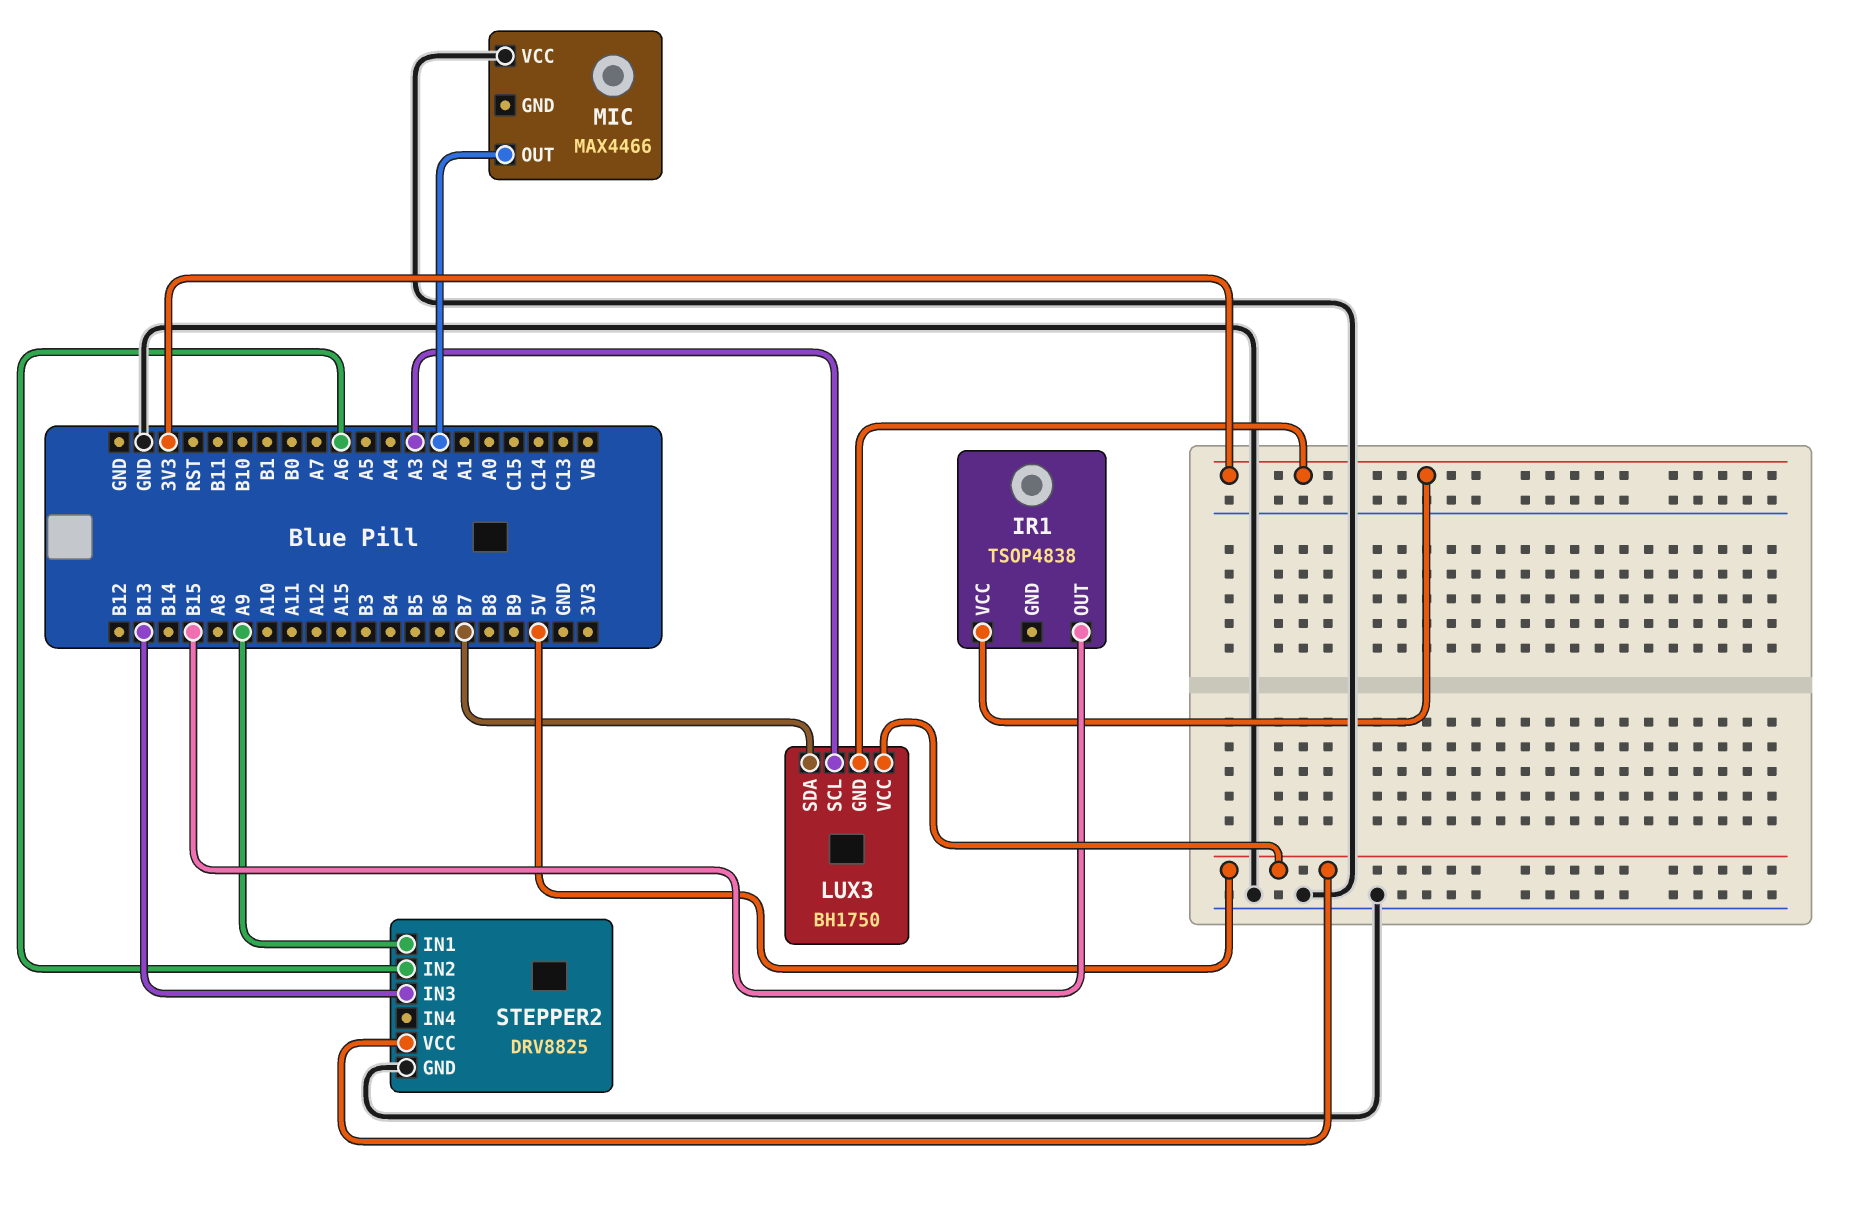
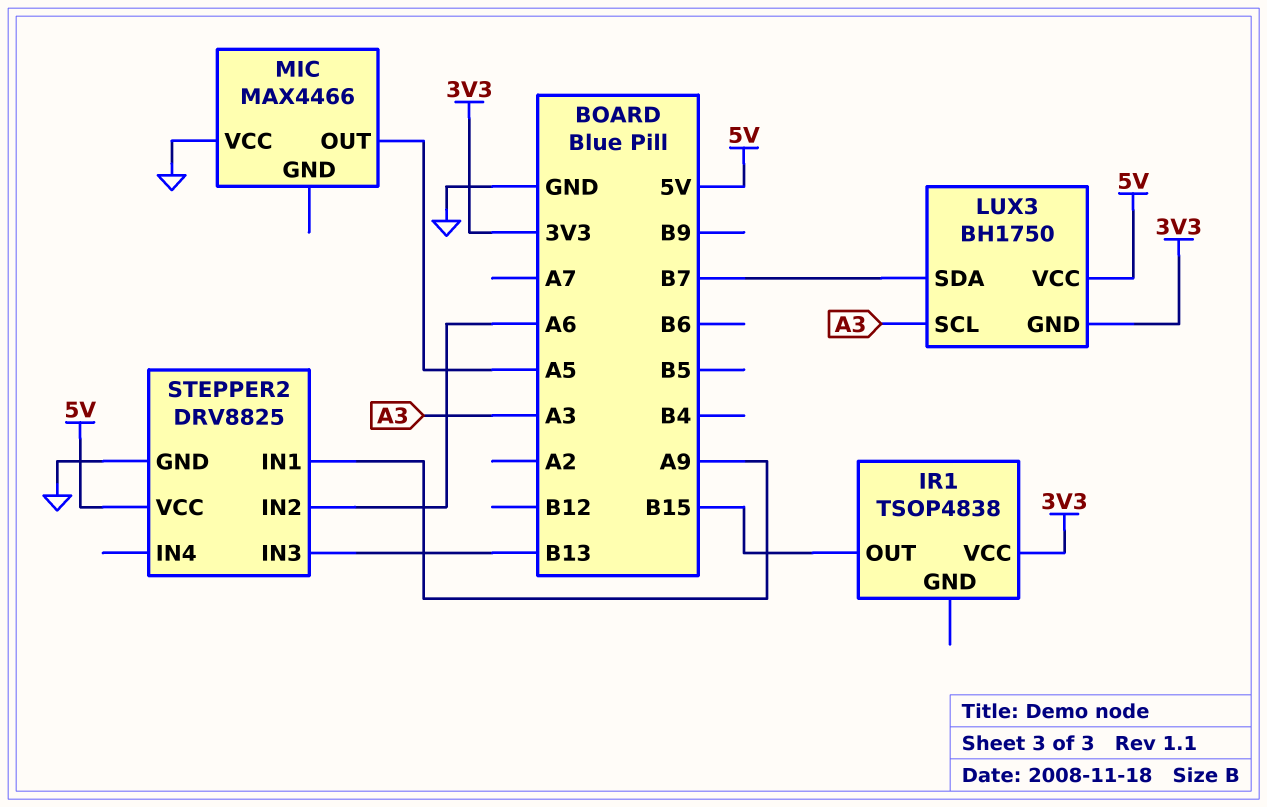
MIC pin OUT: A2 -> A5

